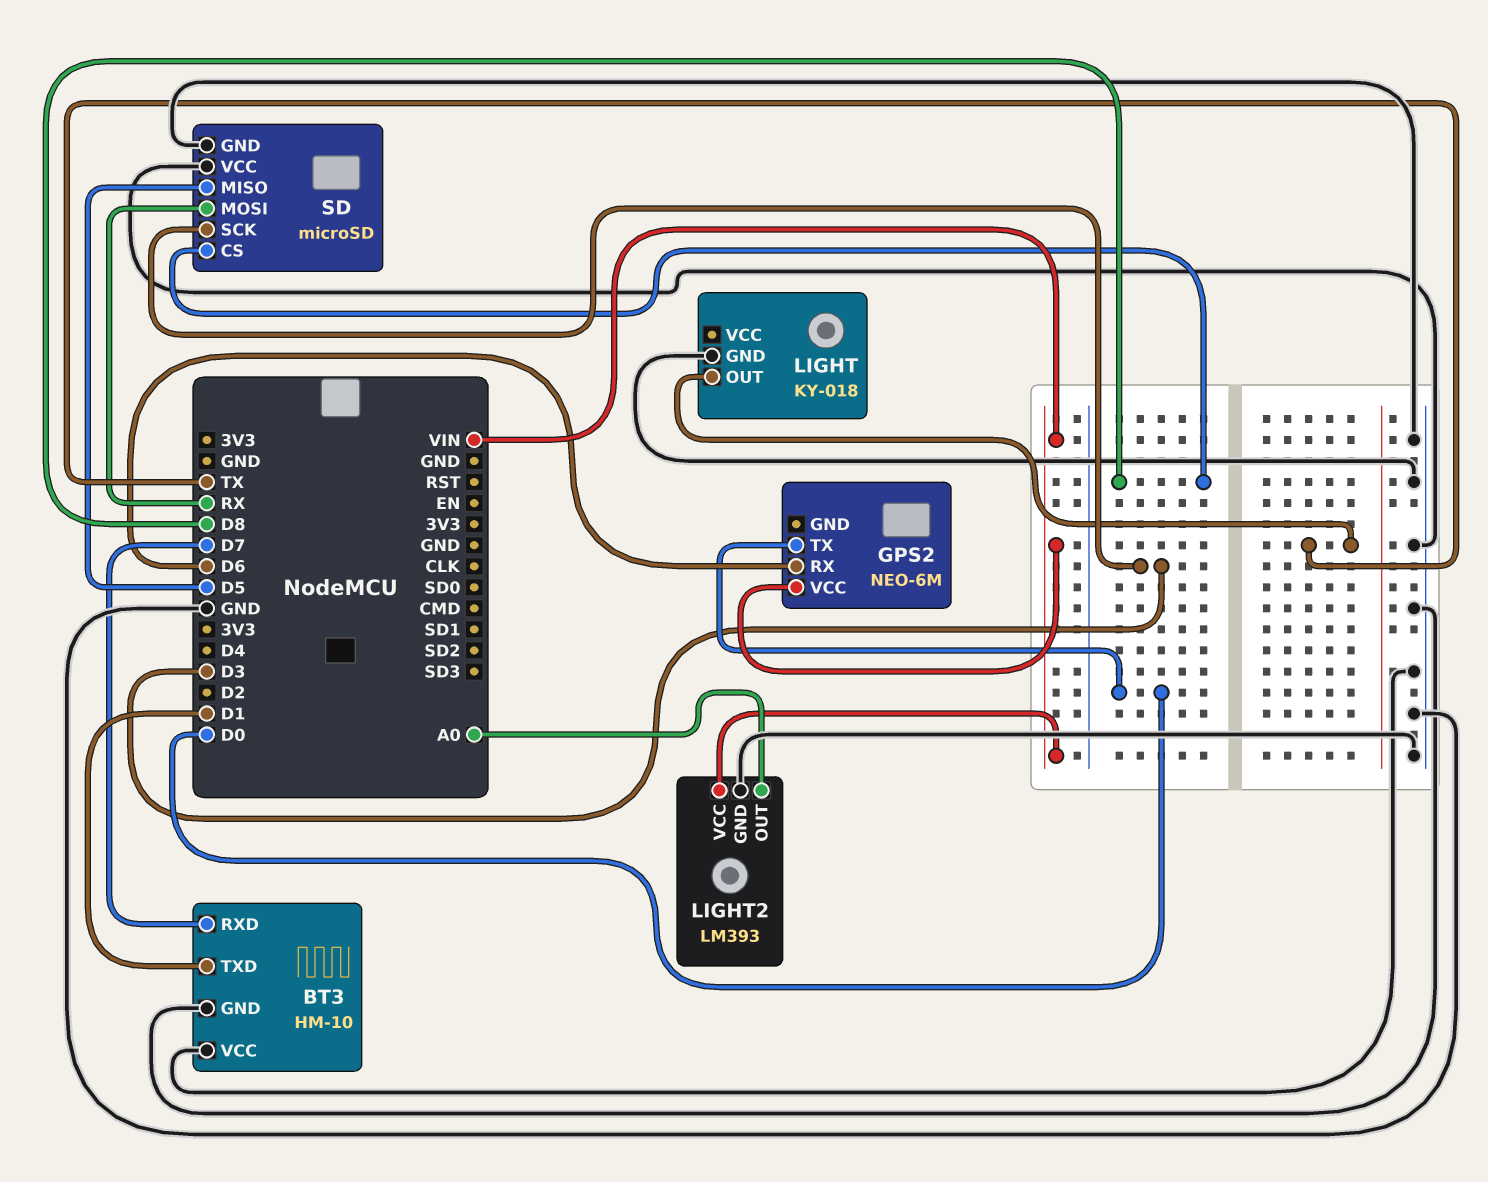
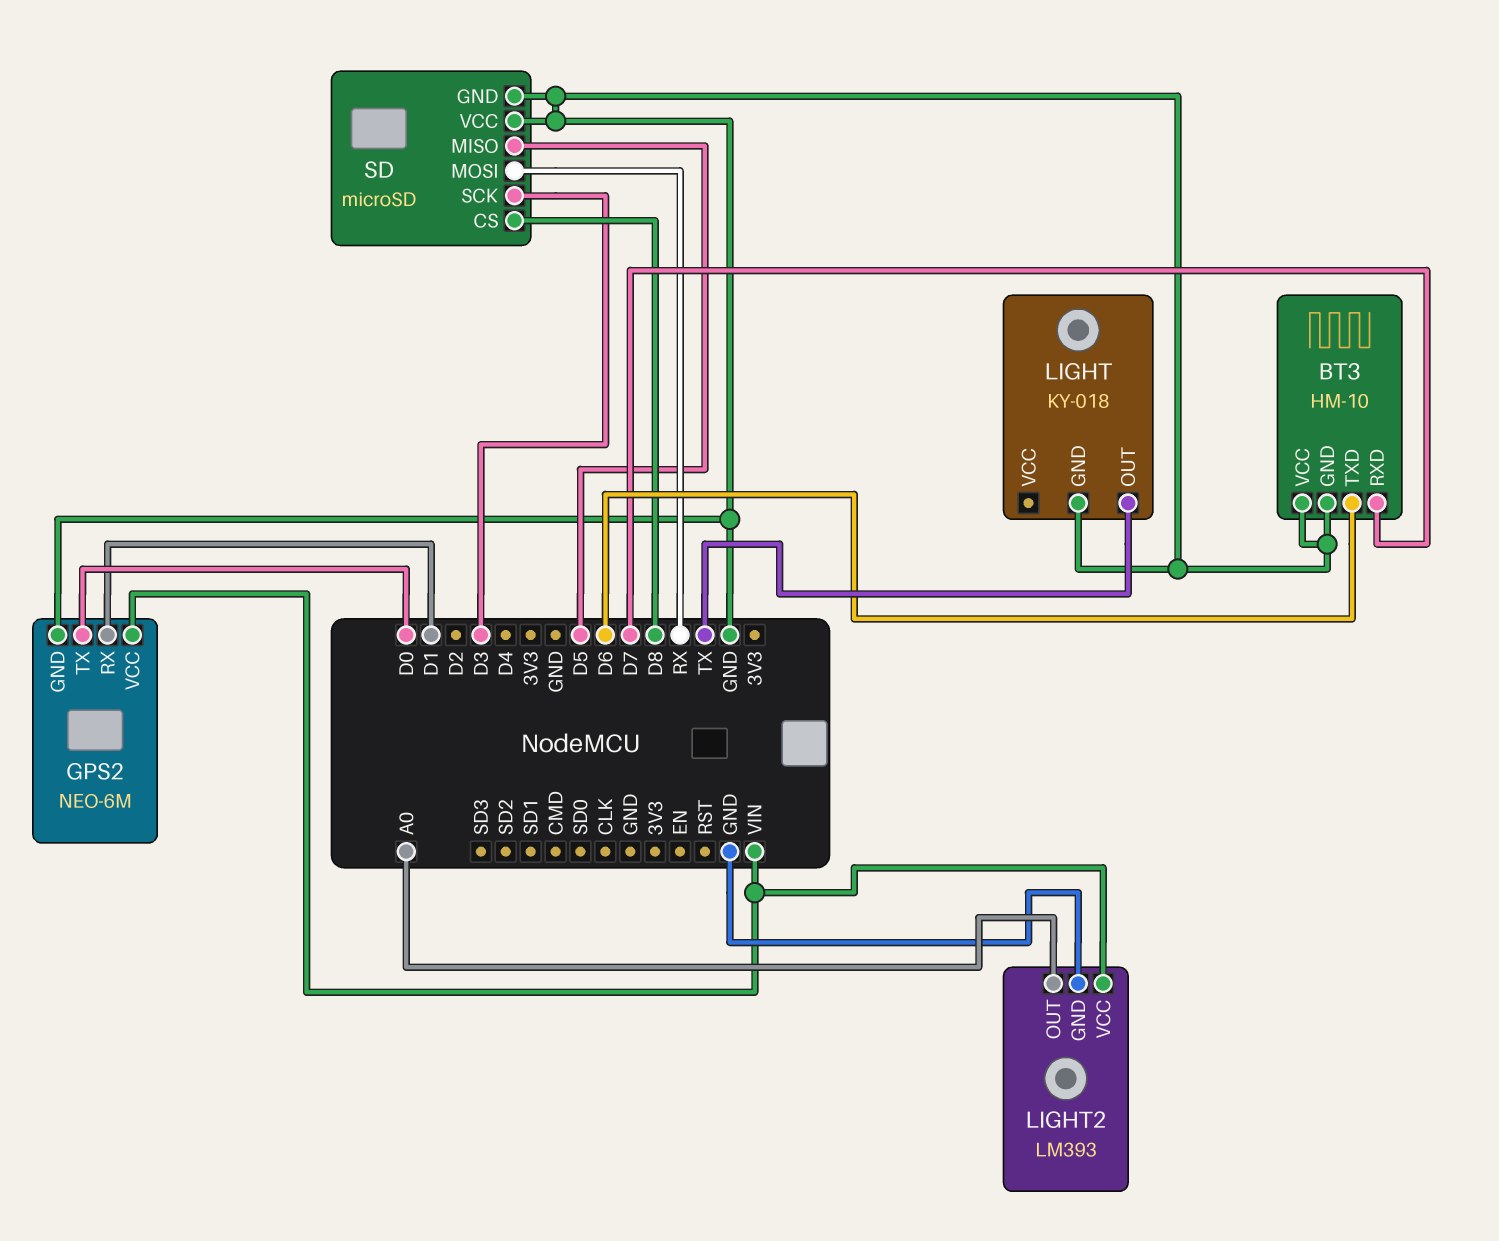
BT3 pin TXD: D1 -> D6
GPS2 pin GND: none -> GND
GPS2 pin RX: D6 -> D1

